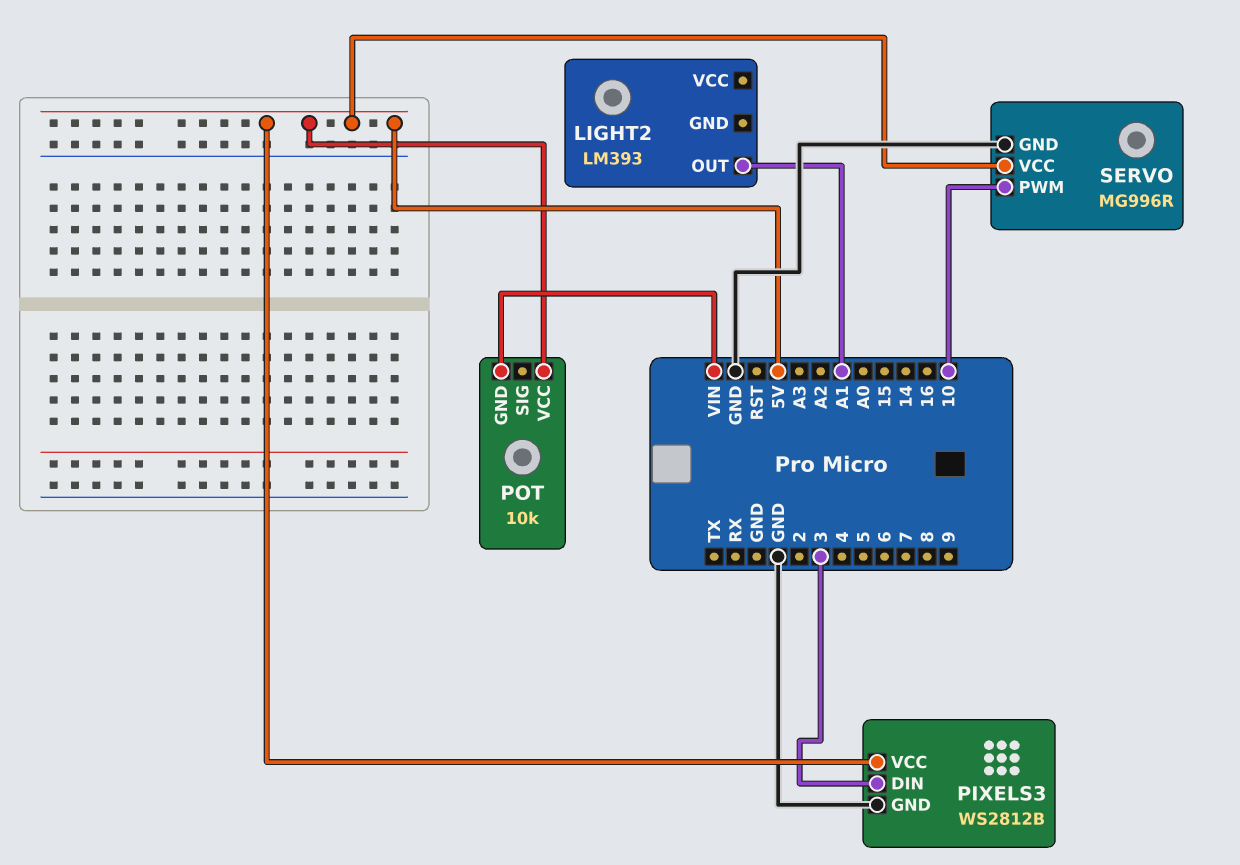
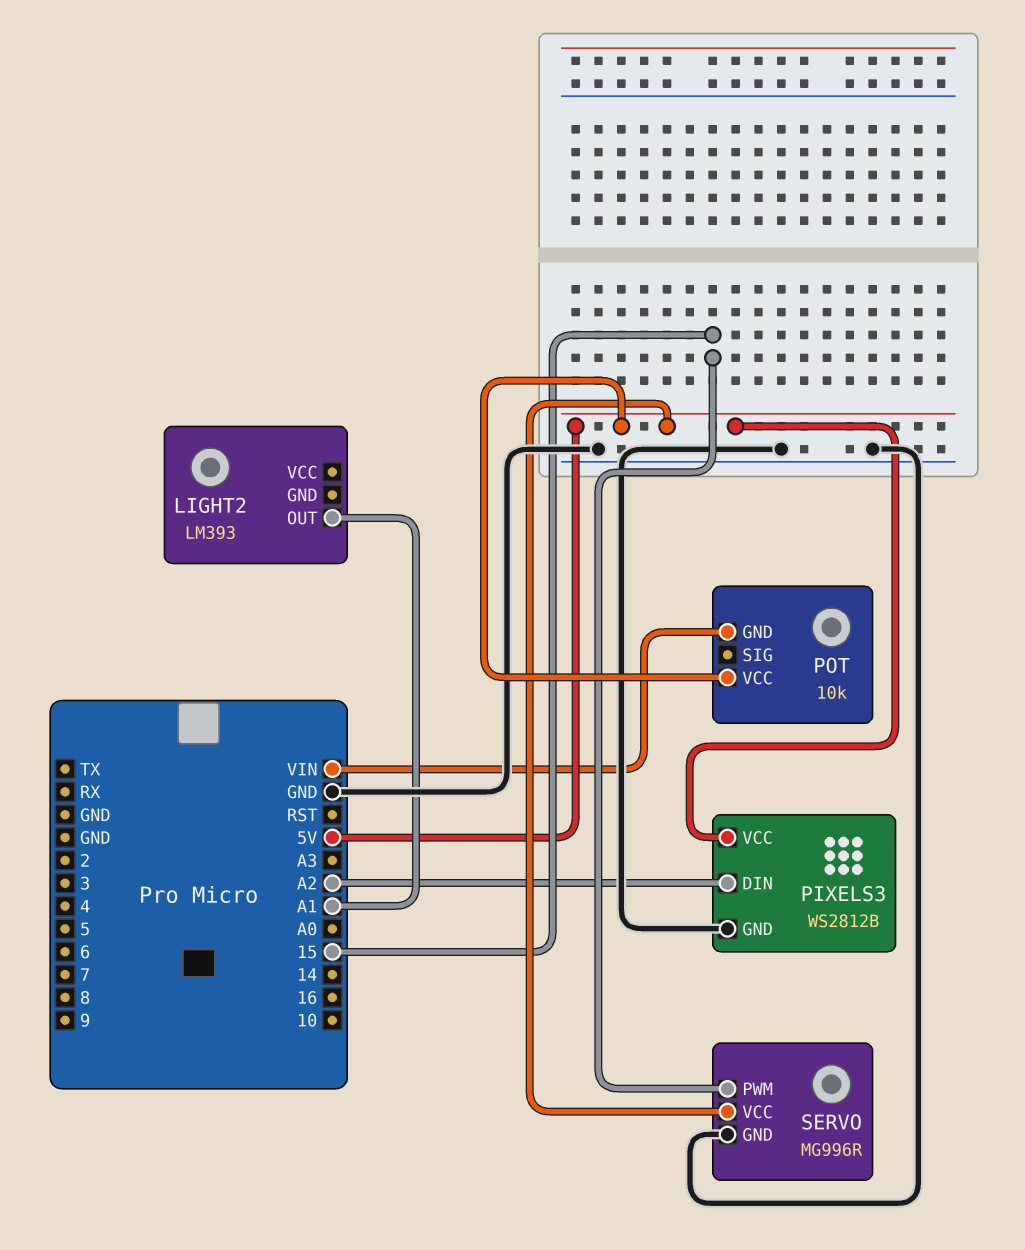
PIXELS3 pin DIN: 3 -> A2
SERVO pin PWM: 10 -> 15

